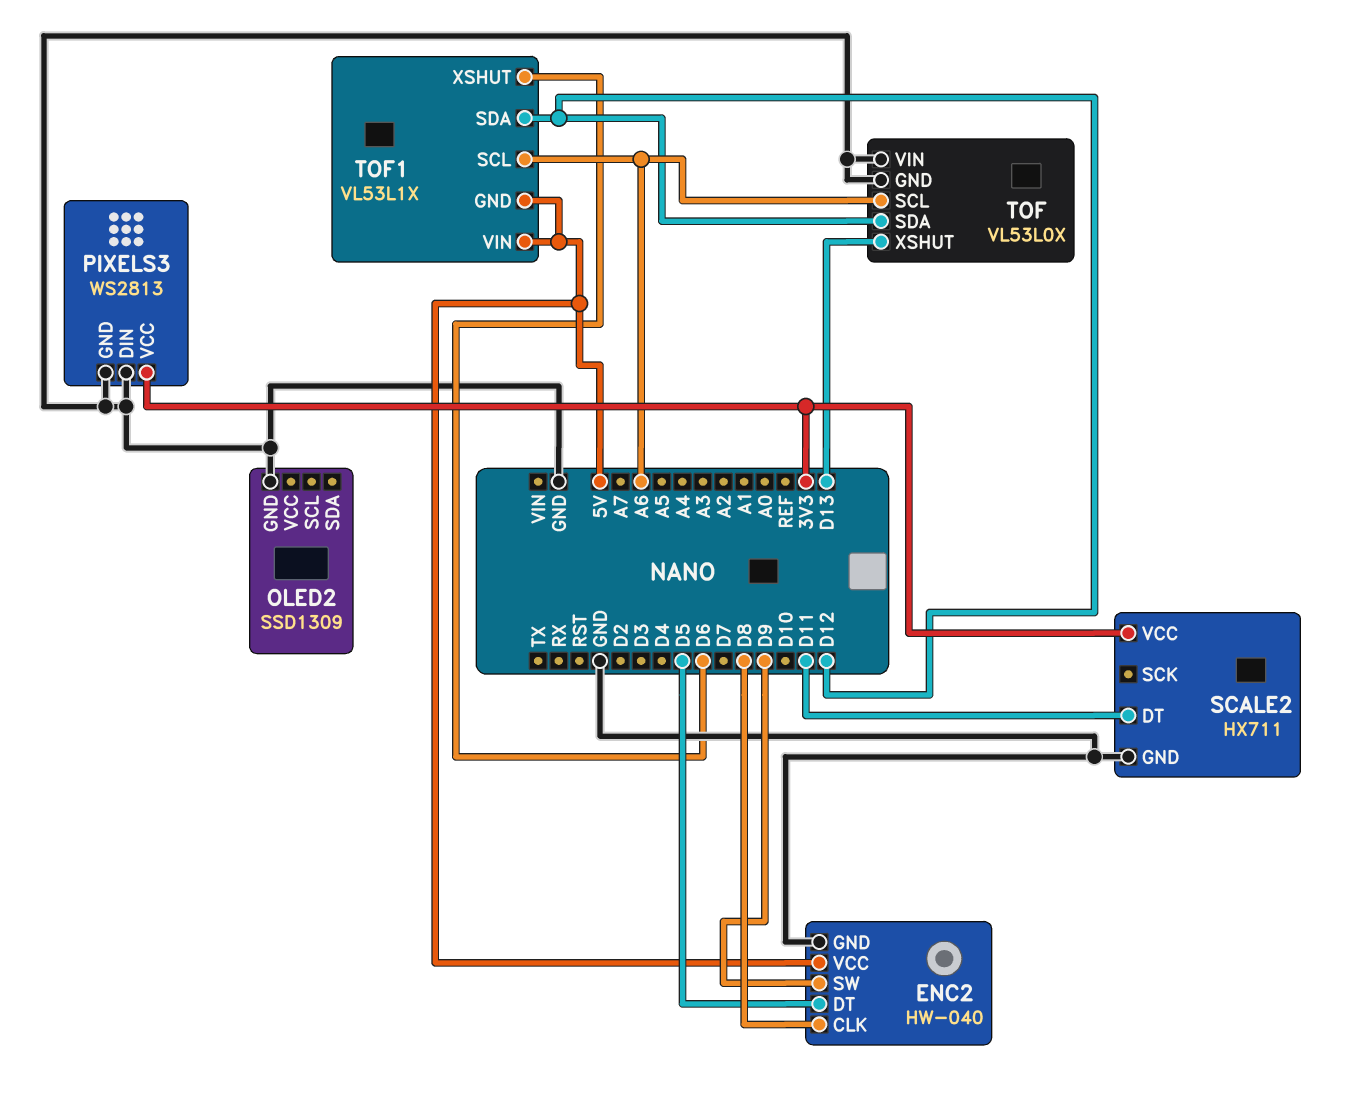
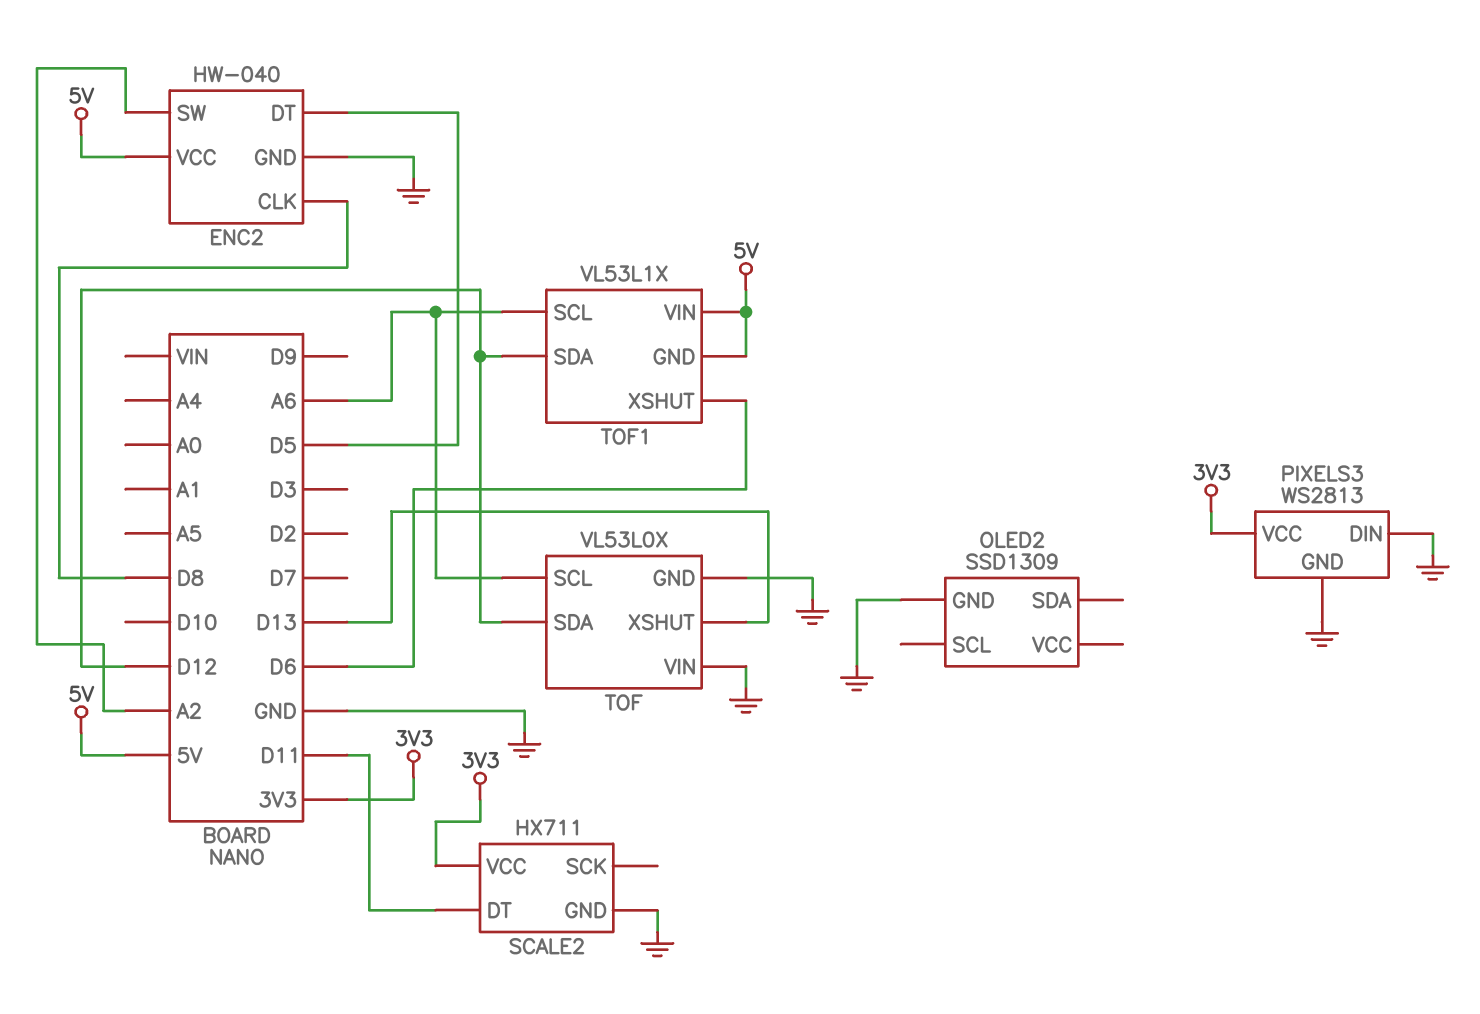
ENC2 pin SW: D9 -> A2

